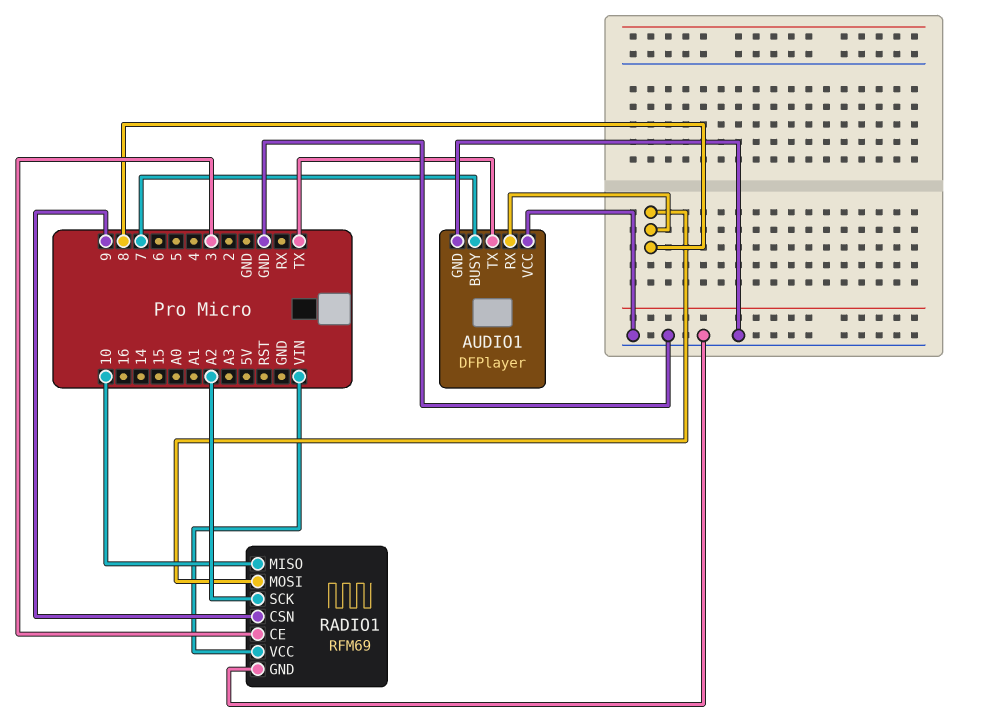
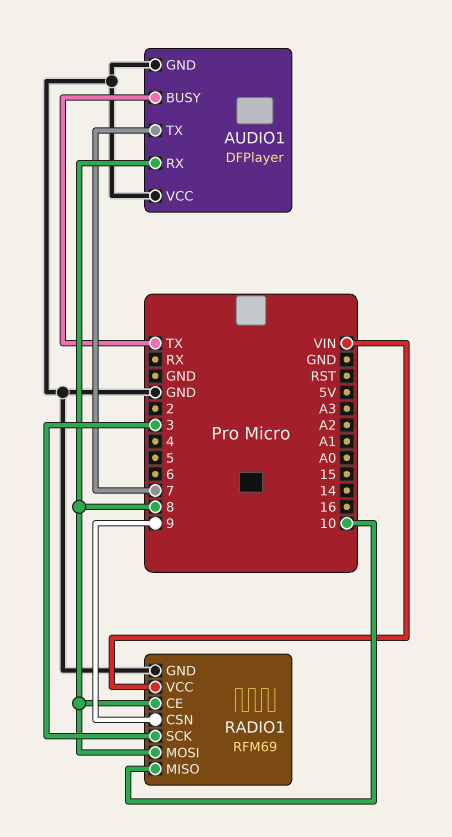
AUDIO1 pin BUSY: 7 -> TX
AUDIO1 pin TX: TX -> 7
RADIO1 pin CE: 3 -> 8
RADIO1 pin SCK: A2 -> 3

